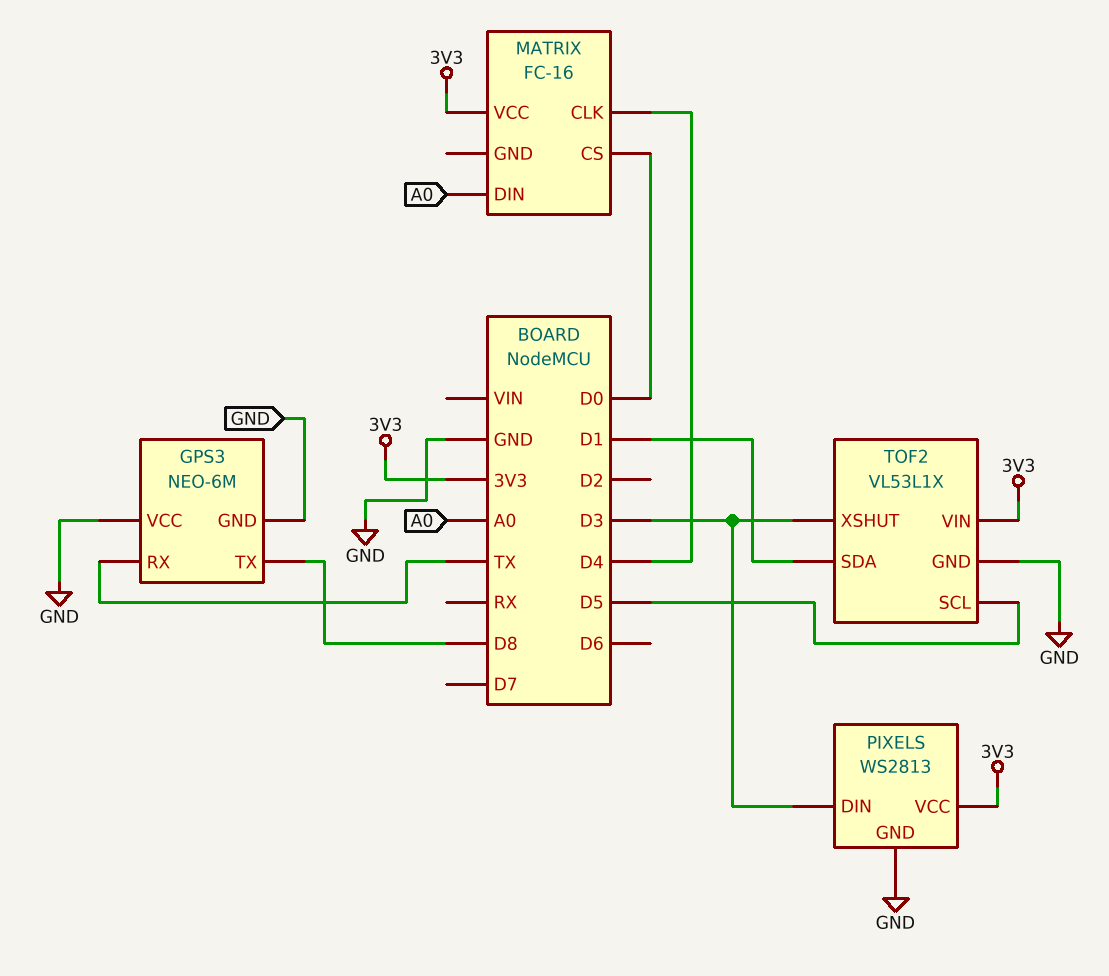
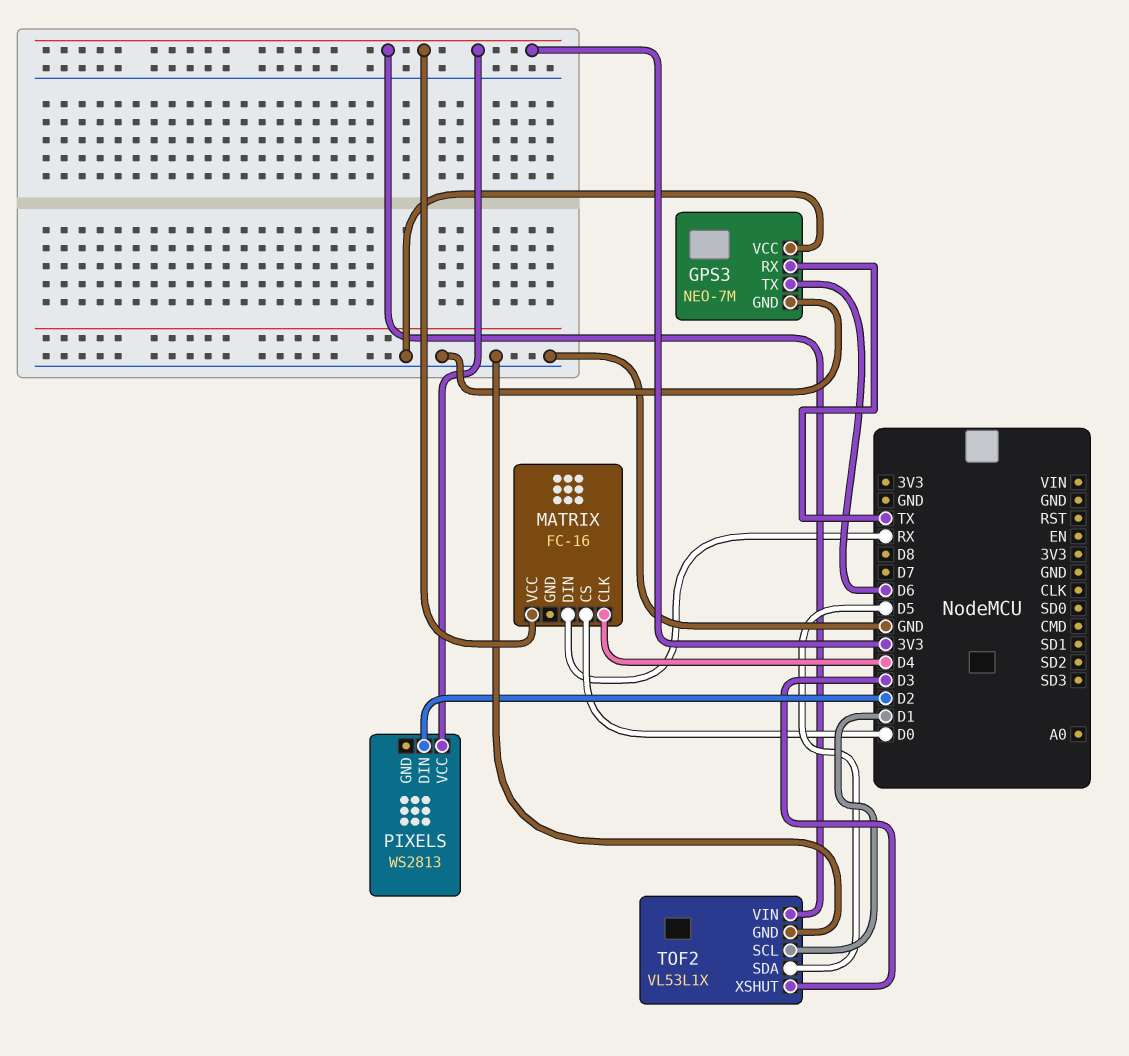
GPS3: NEO-6M -> NEO-7M
GPS3 pin TX: D8 -> D6
MATRIX pin DIN: A0 -> RX
PIXELS pin DIN: D3 -> D2
PIXELS pin GND: GND -> none
TOF2 pin SCL: D5 -> D1
TOF2 pin SDA: D1 -> D5

